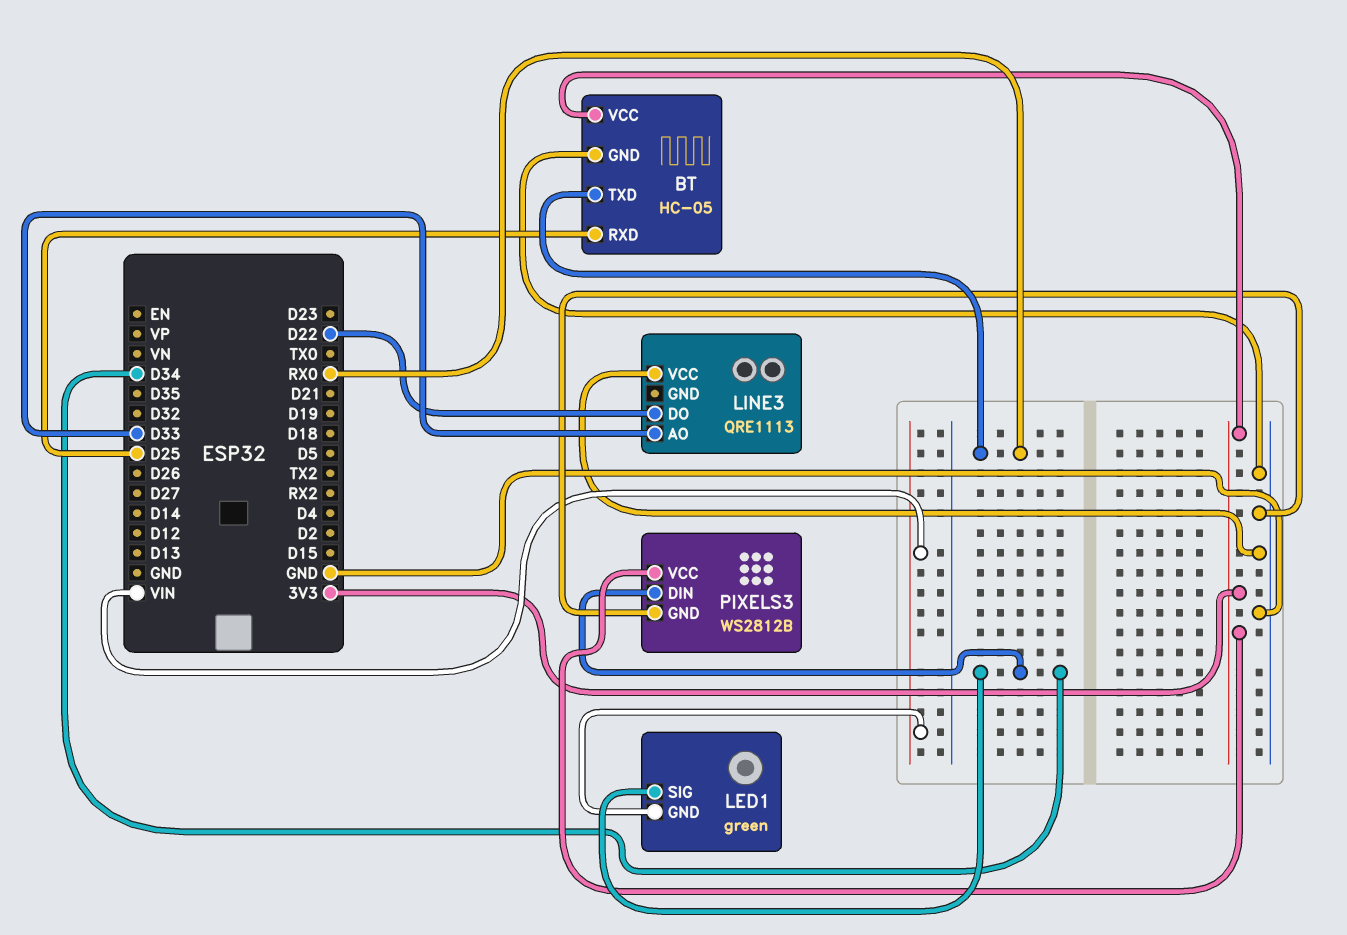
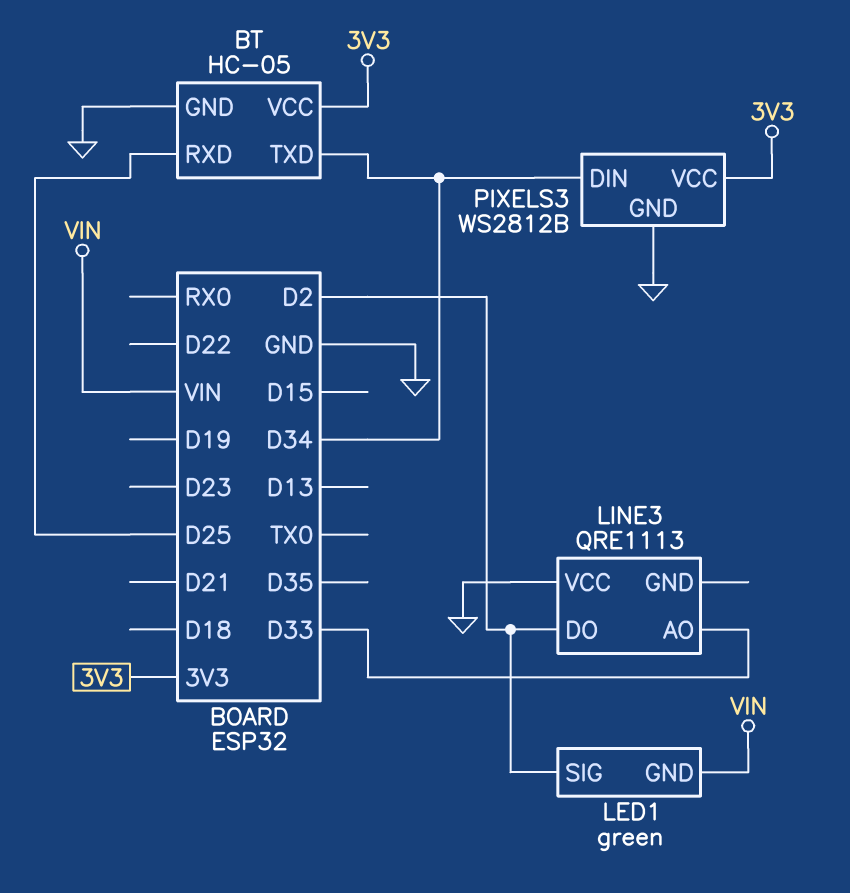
BT pin TXD: RX0 -> D34
LED1 pin SIG: D34 -> D2
LINE3 pin DO: D22 -> D2

